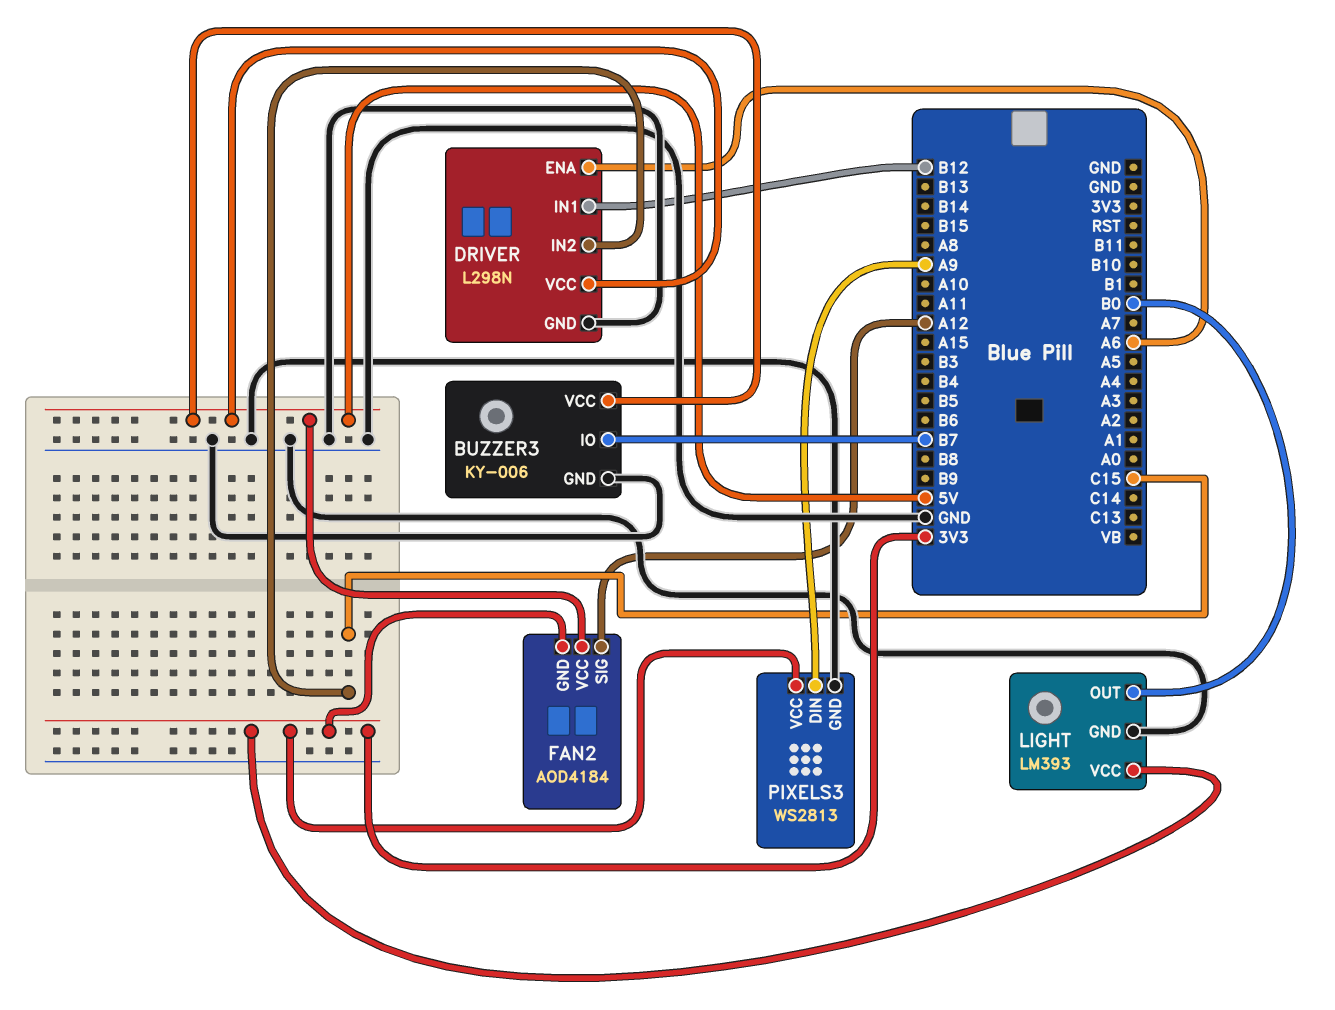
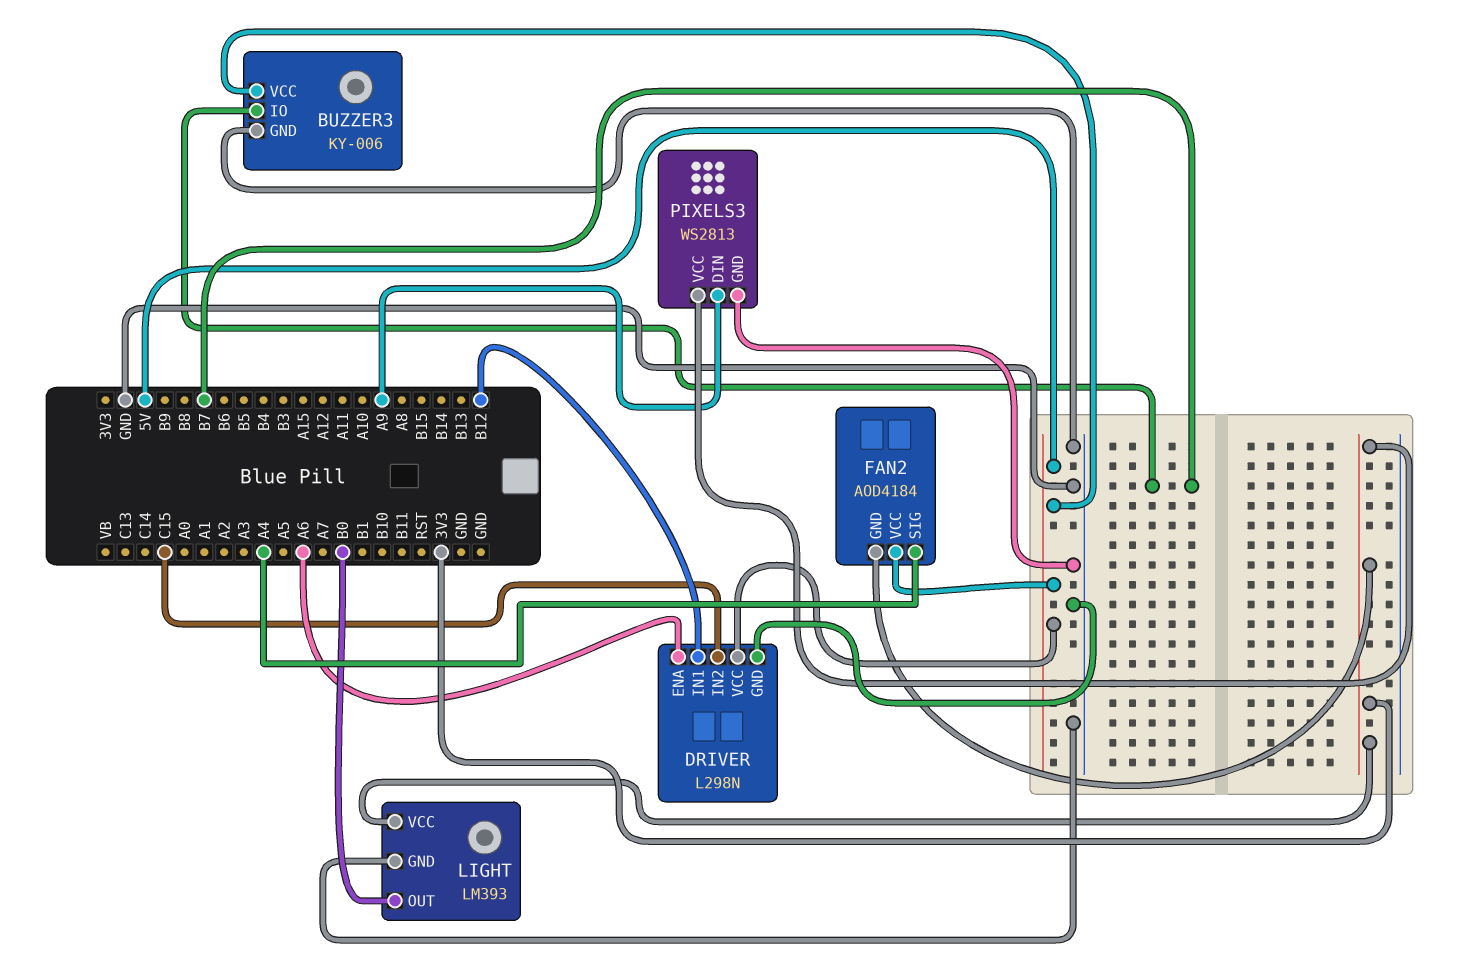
FAN2 pin SIG: A12 -> A4

